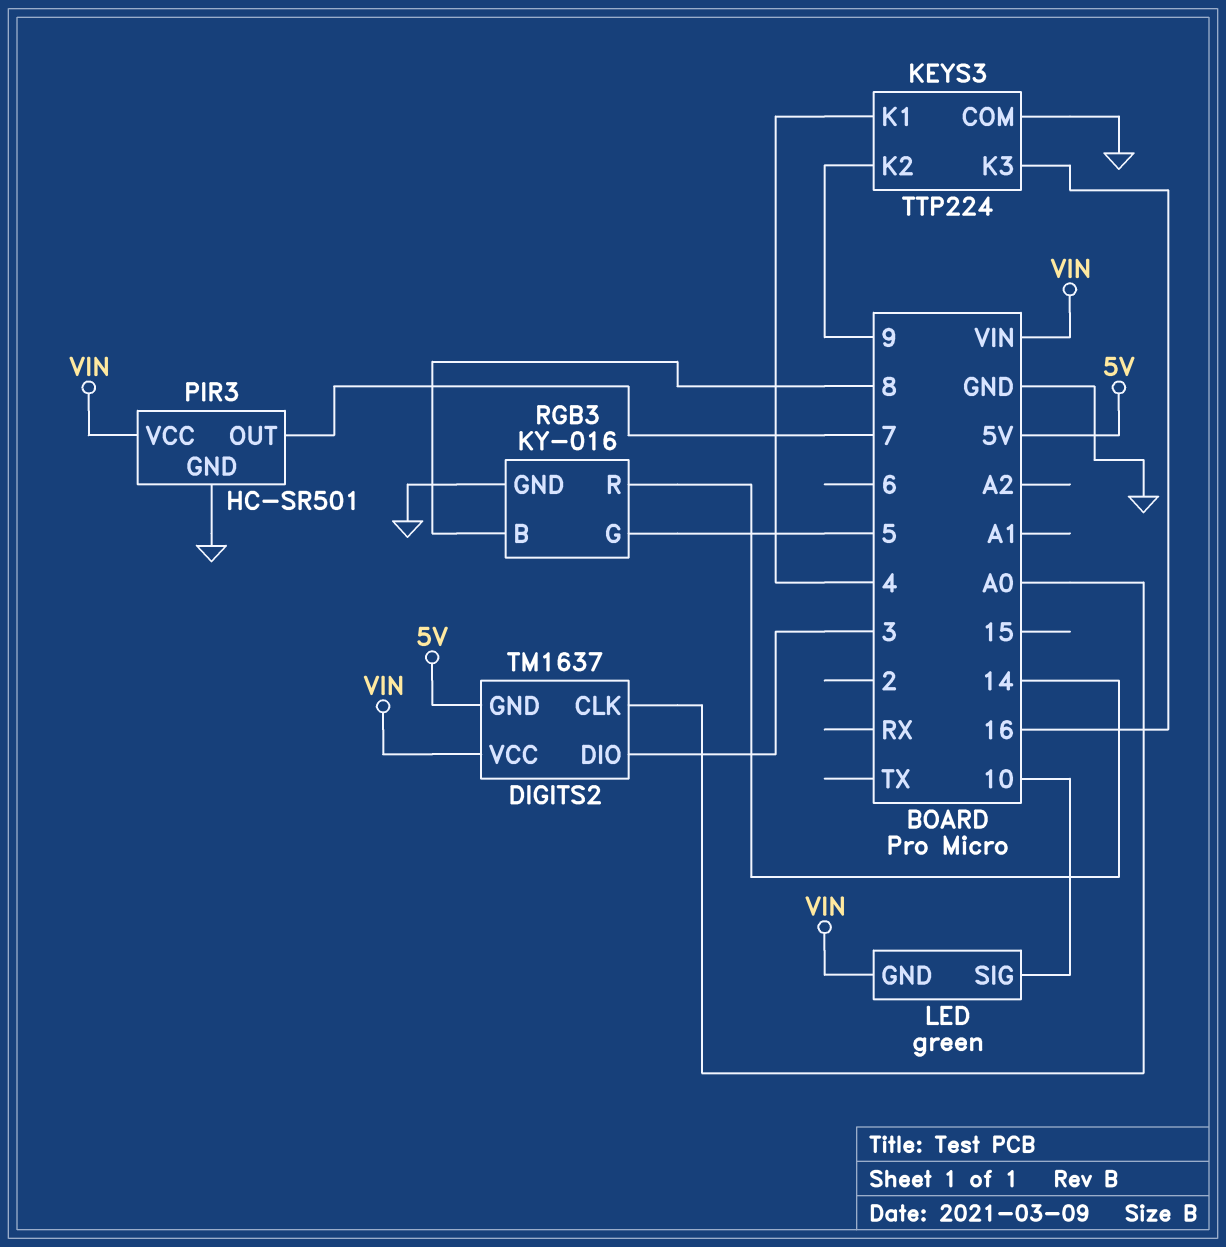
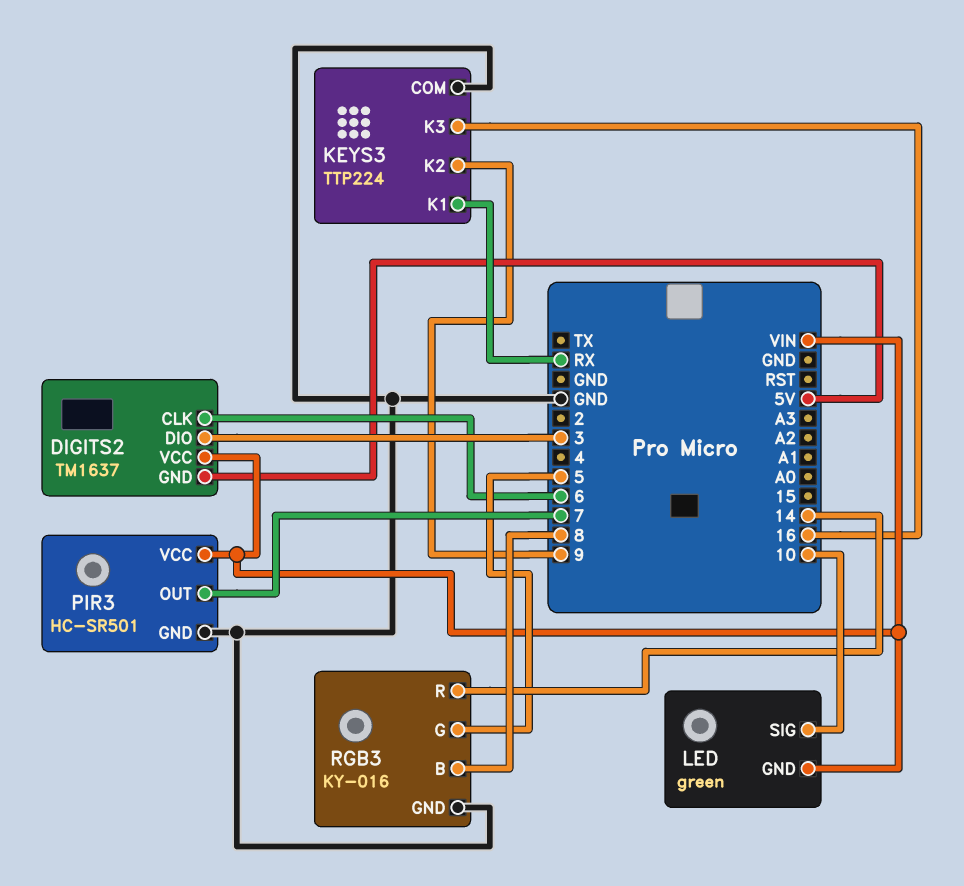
DIGITS2 pin CLK: A0 -> 6
KEYS3 pin K1: 4 -> RX

